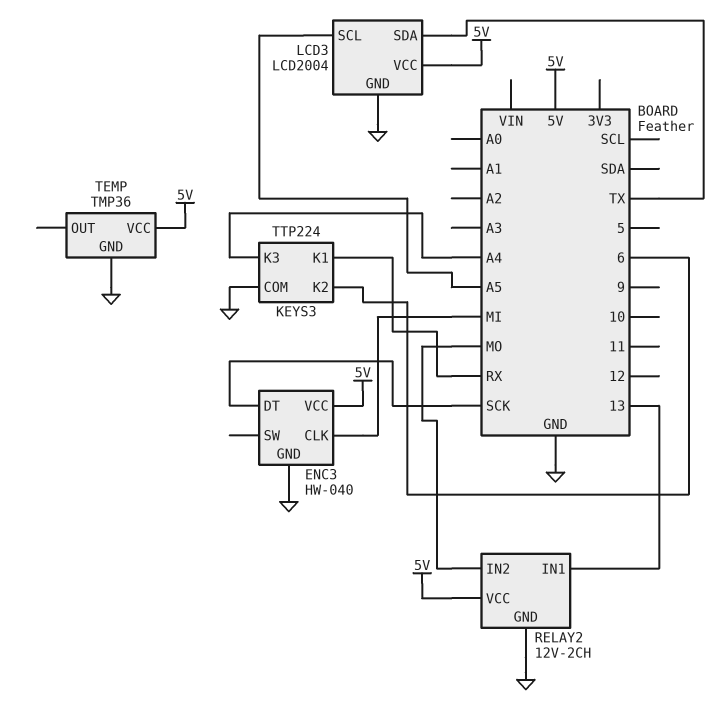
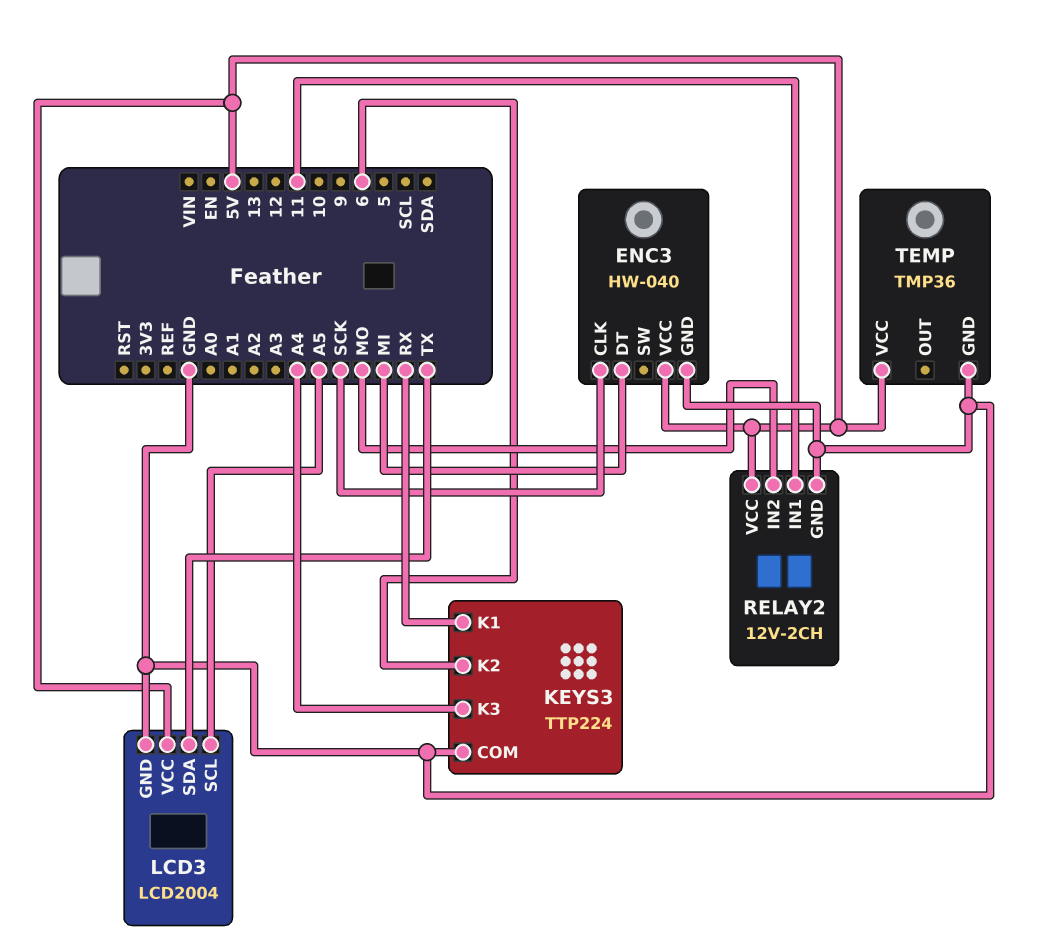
ENC3 pin CLK: MI -> SCK
ENC3 pin DT: SCK -> MI
RELAY2 pin IN1: 13 -> 11

